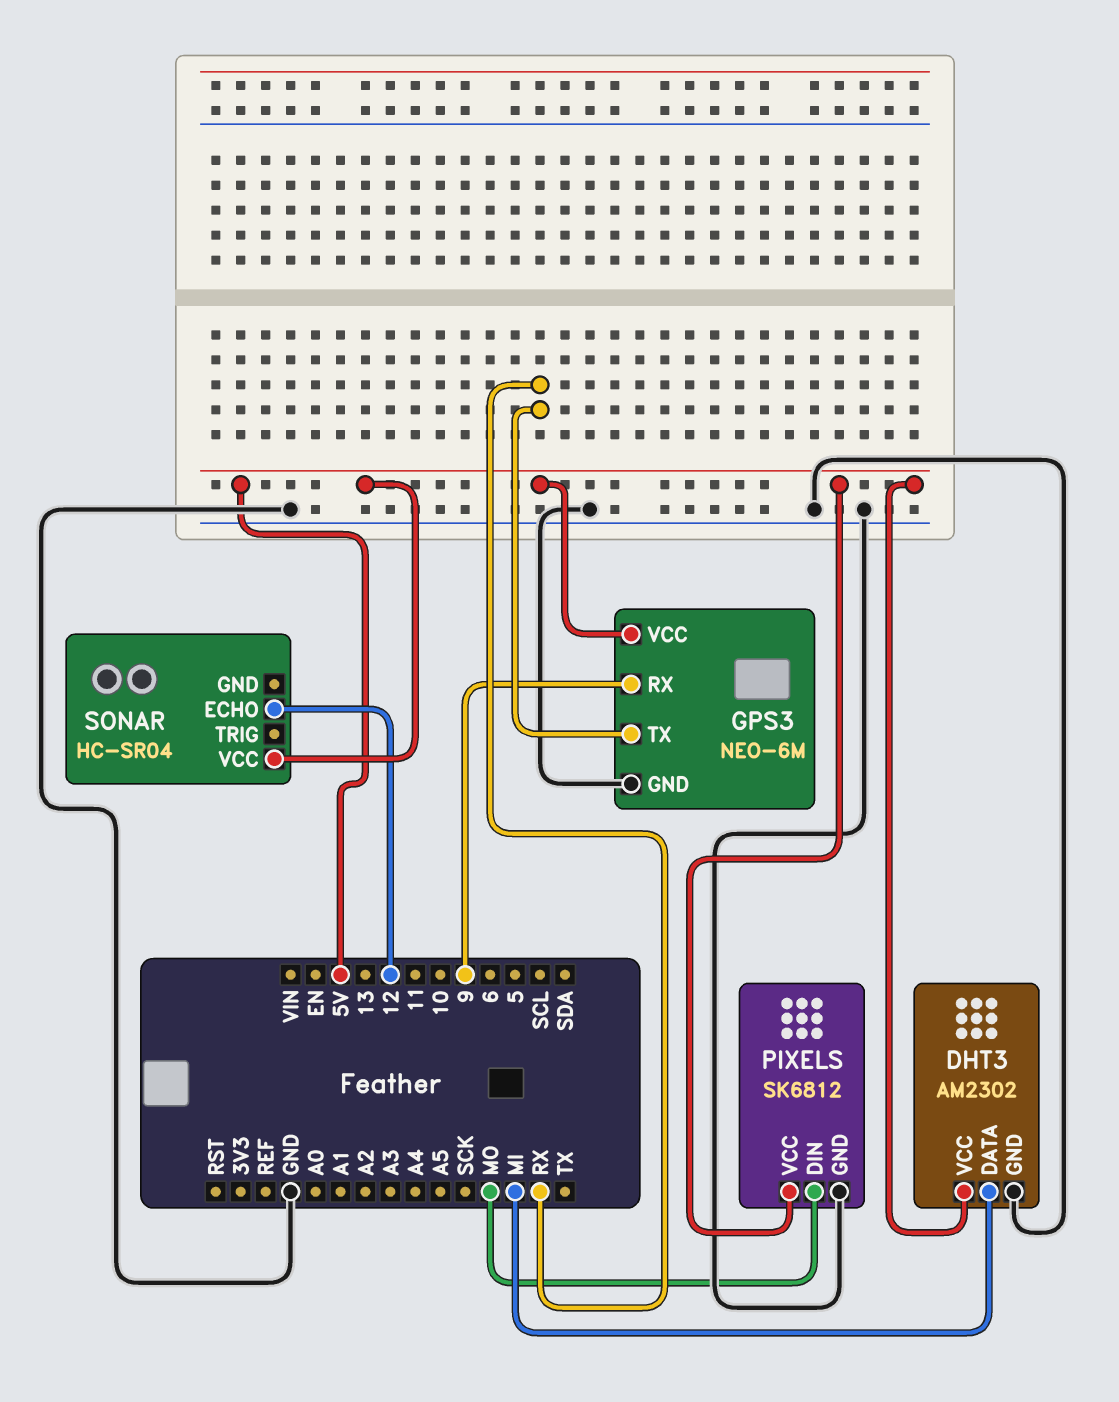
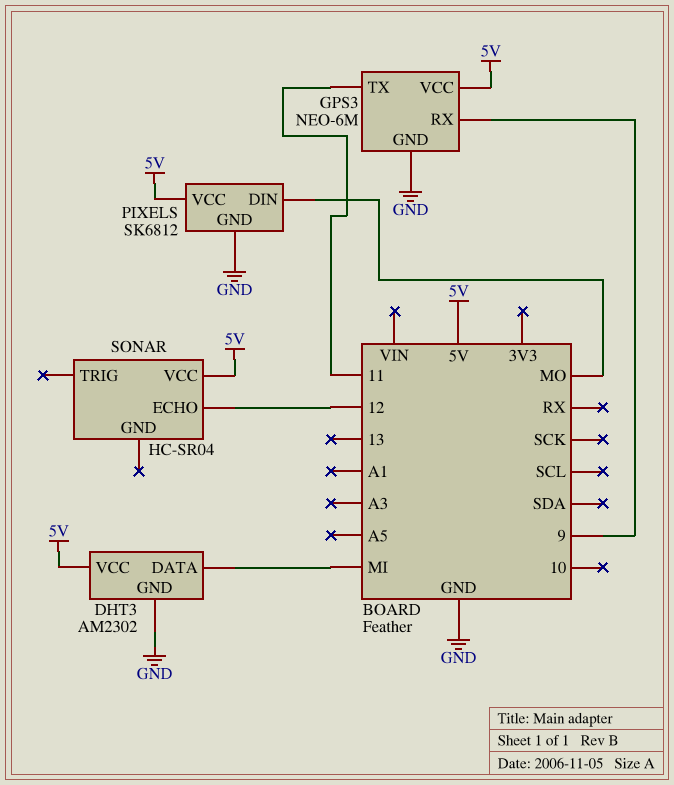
GPS3 pin TX: RX -> 11

